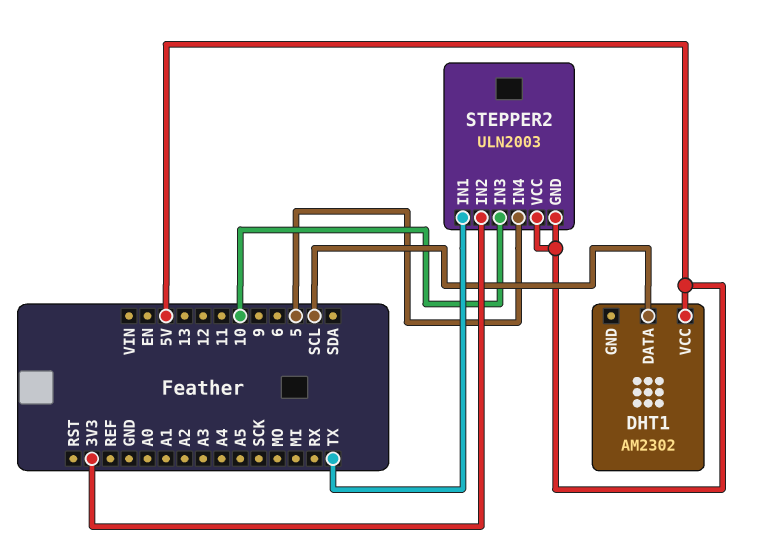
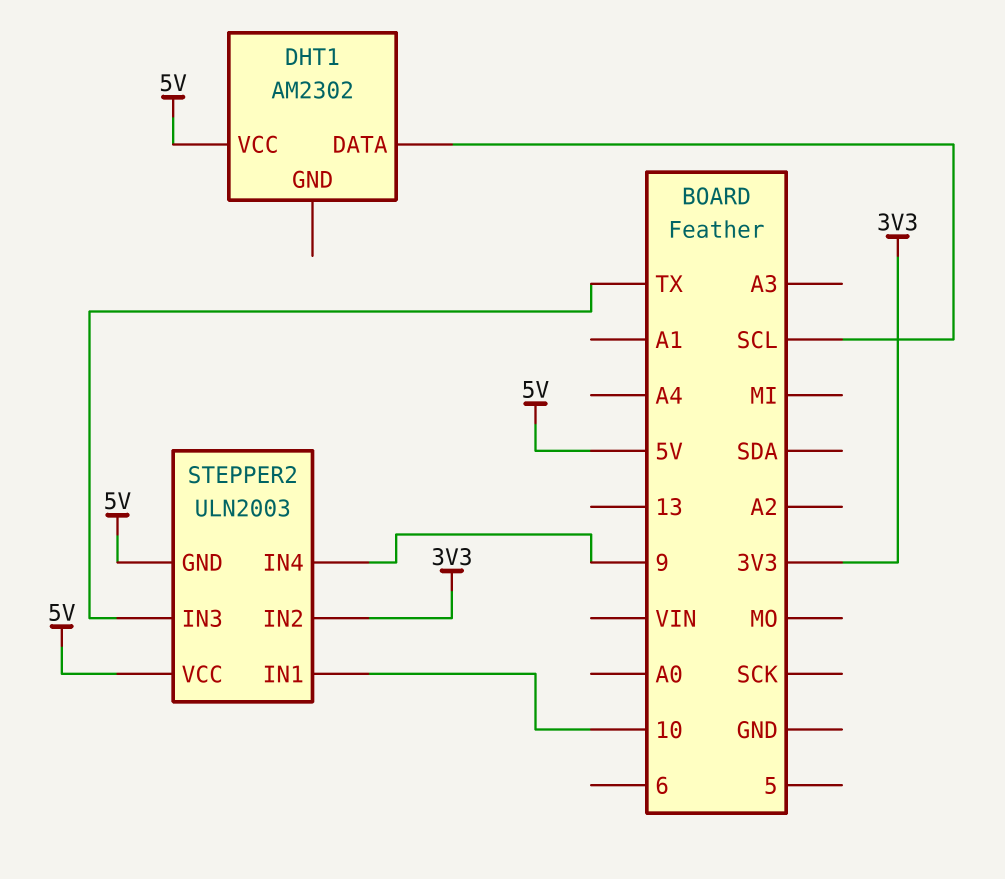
STEPPER2 pin IN1: TX -> 10
STEPPER2 pin IN3: 10 -> TX
STEPPER2 pin IN4: 5 -> 9

